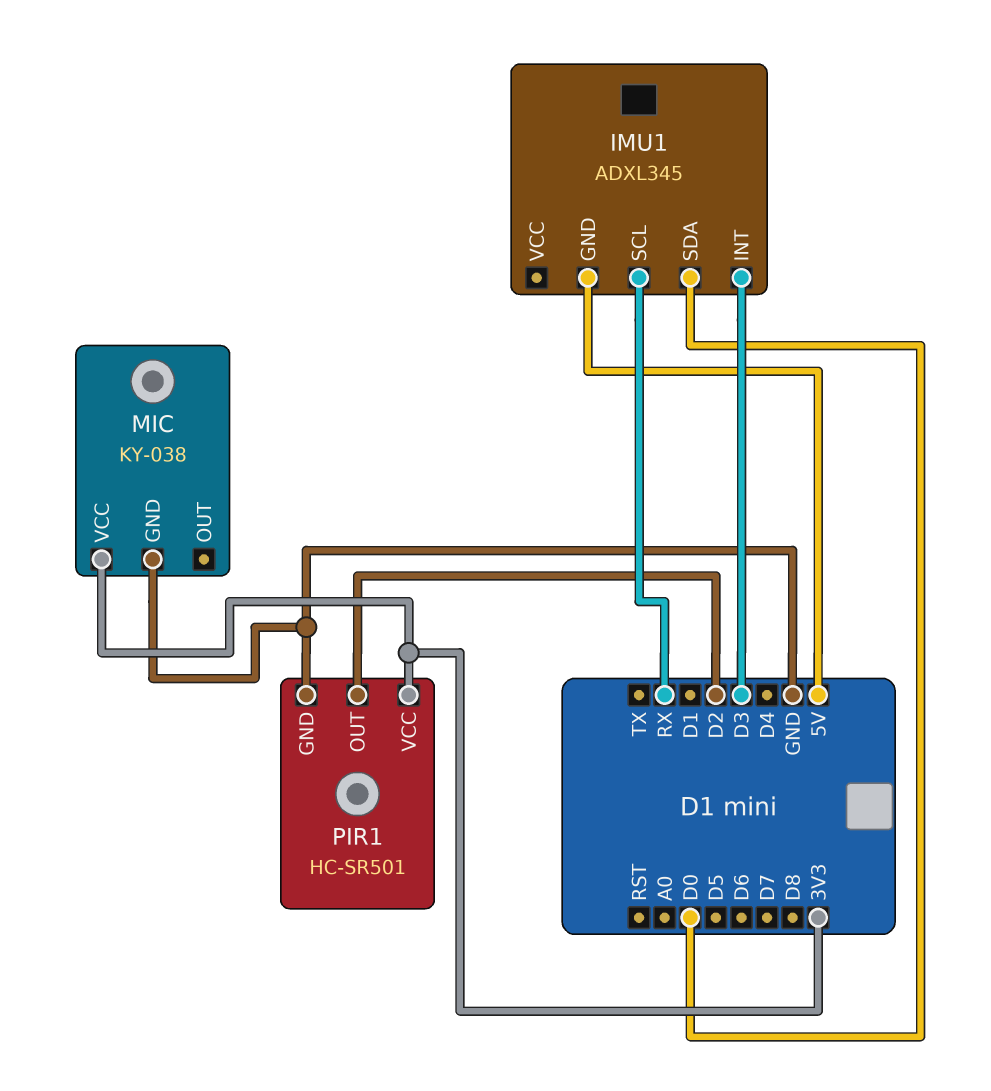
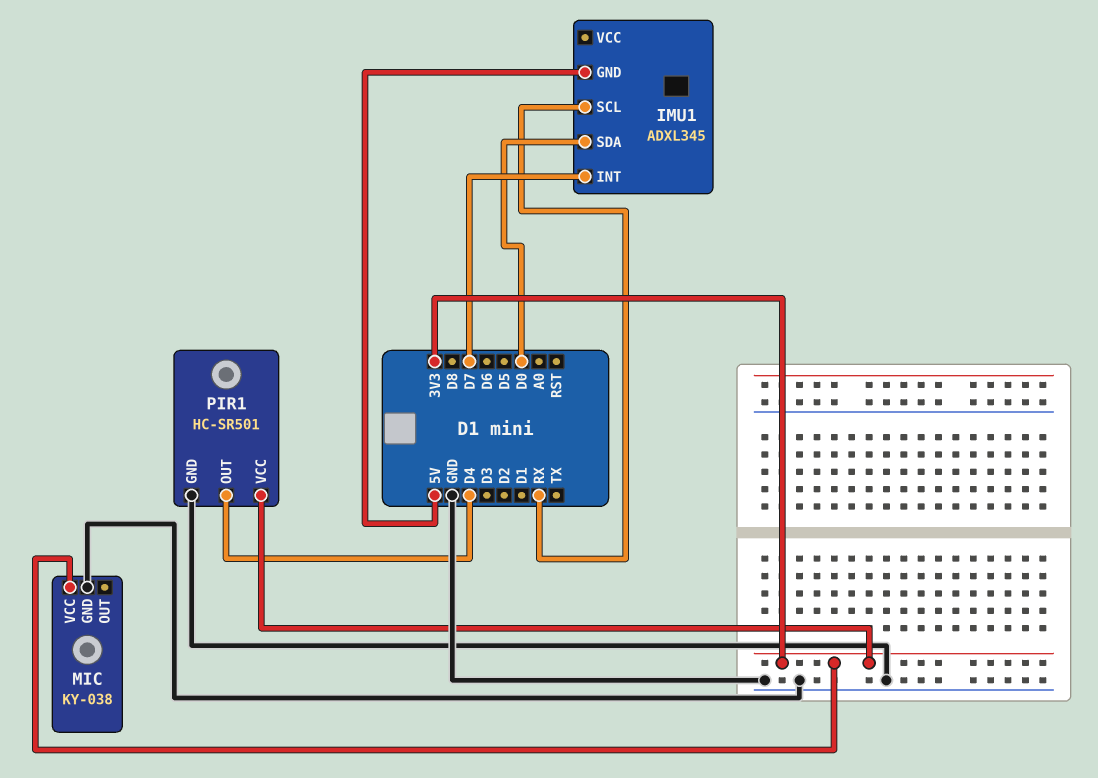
IMU1 pin INT: D3 -> D7
PIR1 pin OUT: D2 -> D4

